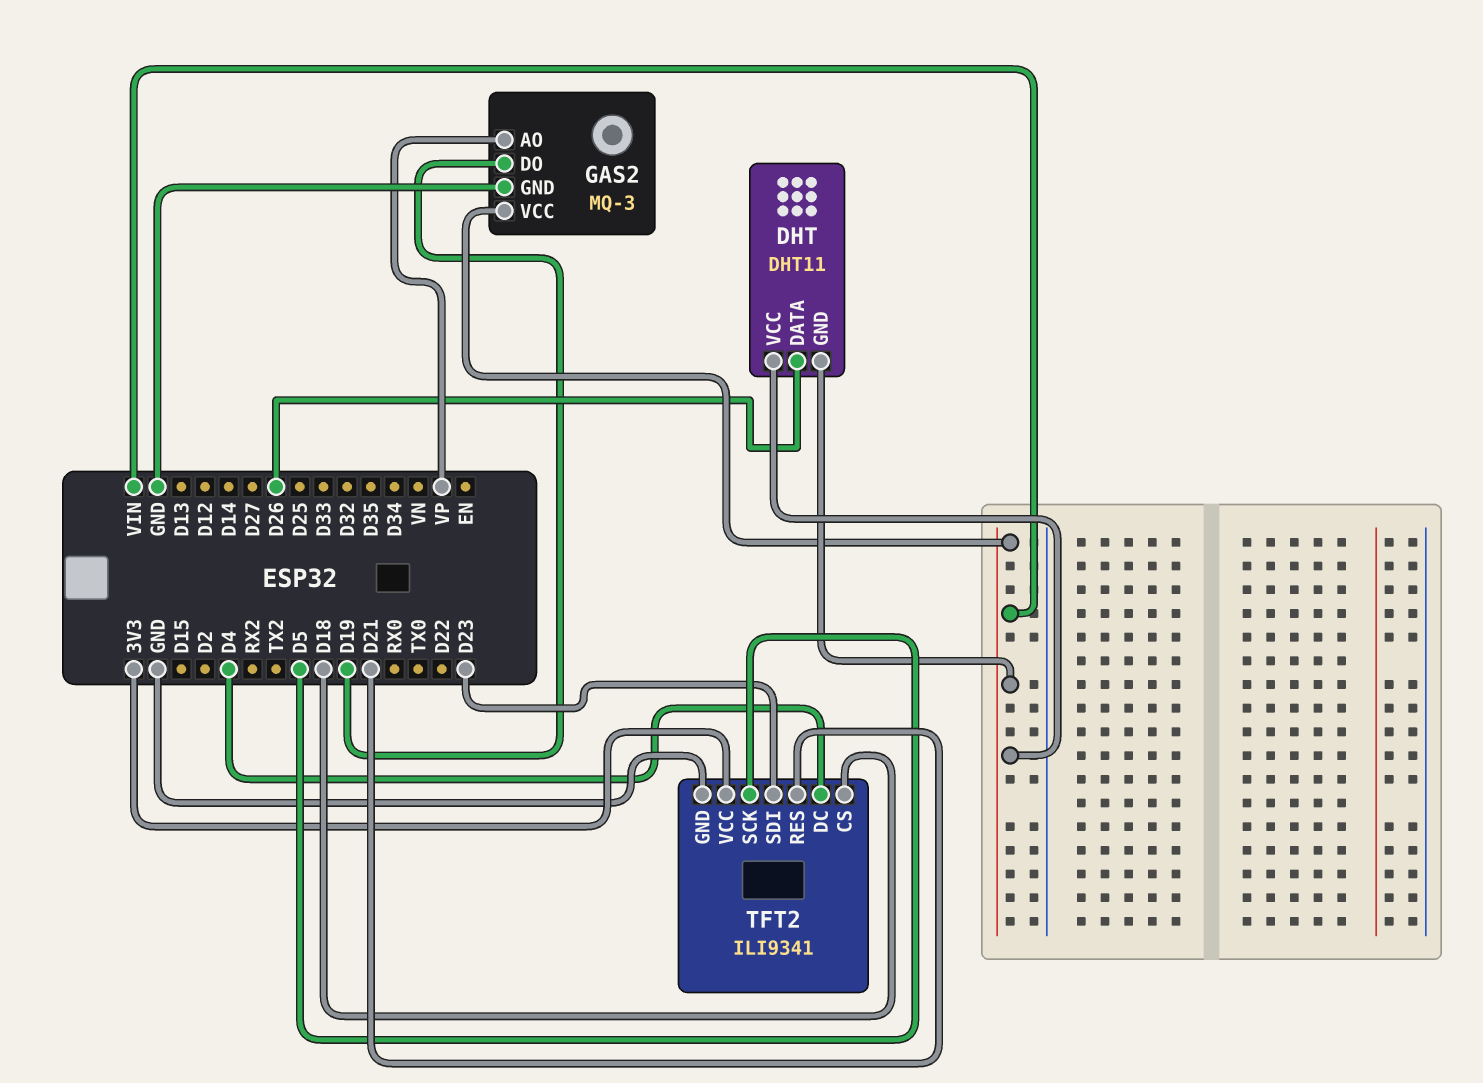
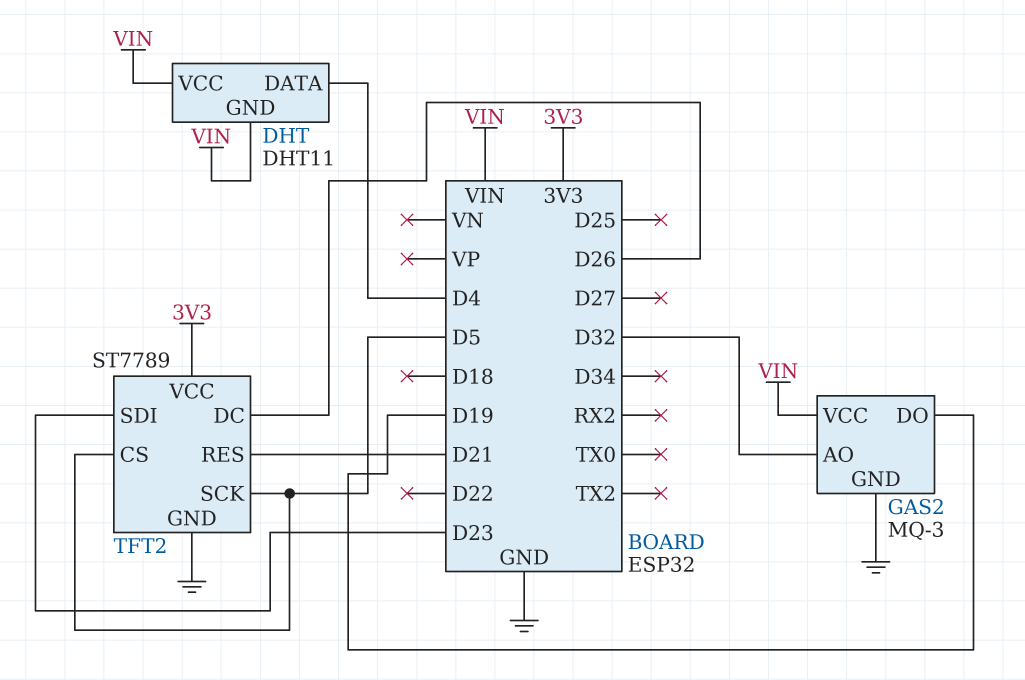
DHT pin DATA: D26 -> D4
GAS2 pin AO: VP -> D32
TFT2: ILI9341 -> ST7789
TFT2 pin CS: D18 -> D5
TFT2 pin DC: D4 -> D26

